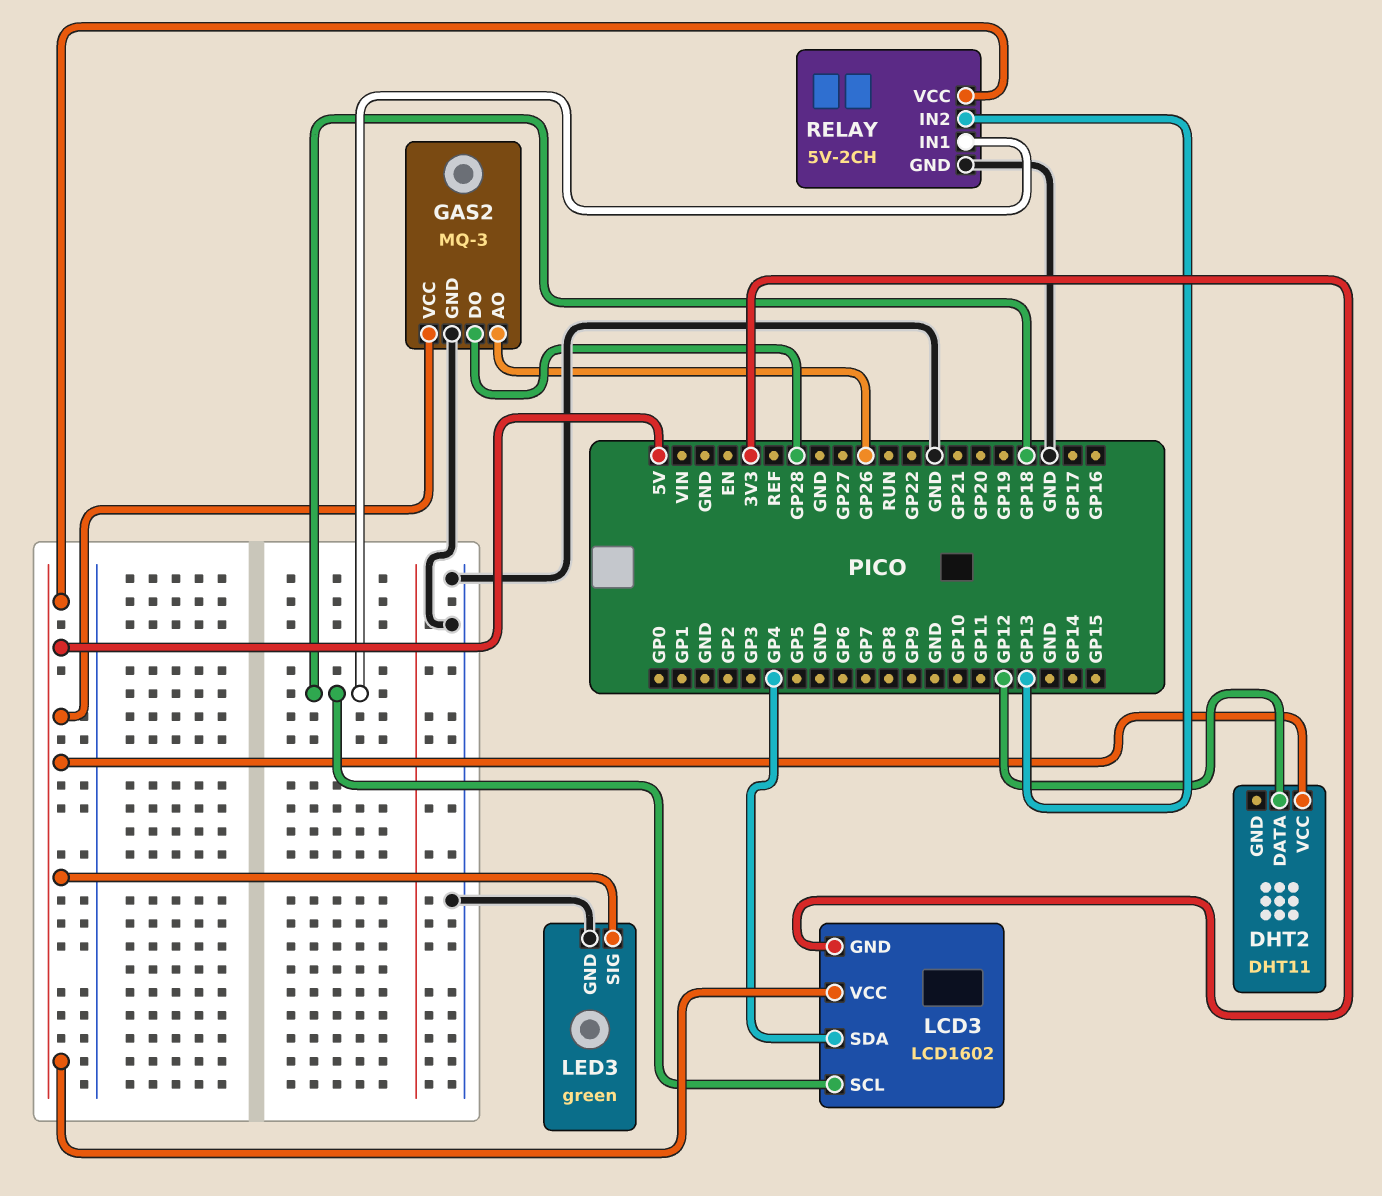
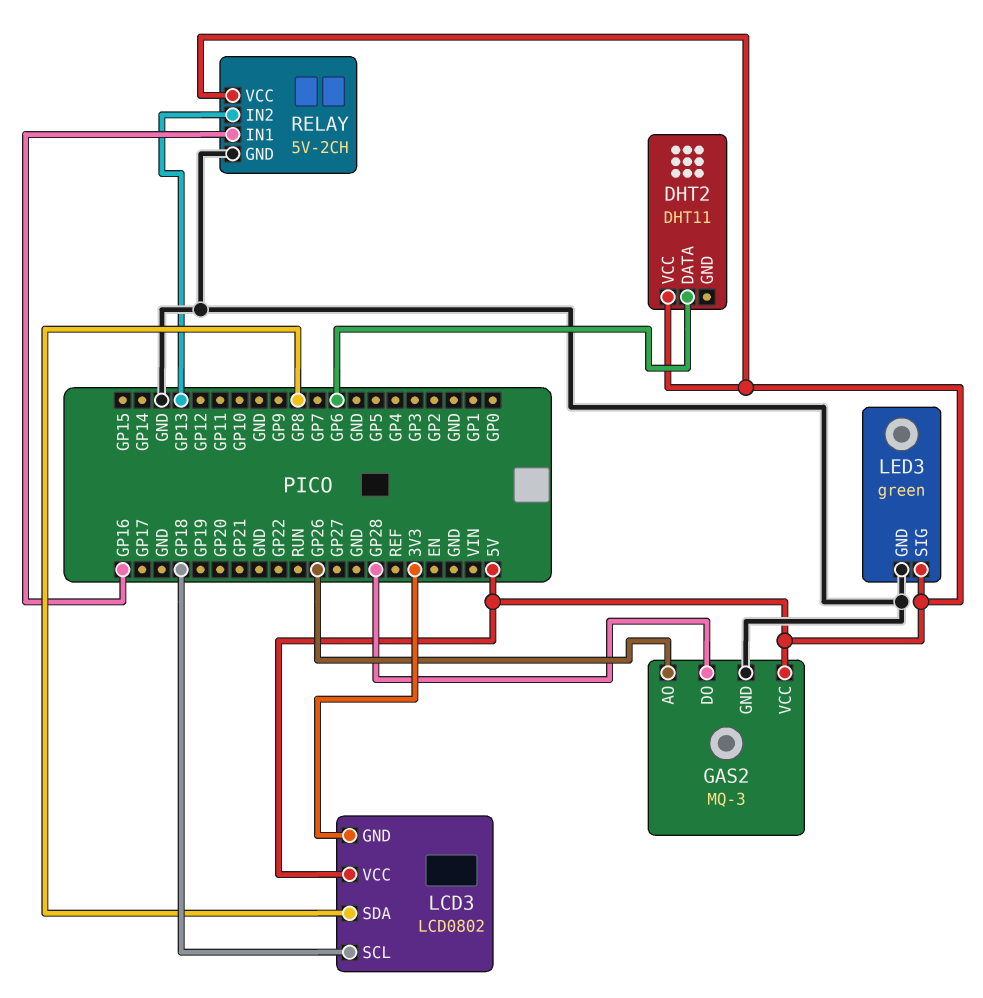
DHT2 pin DATA: GP12 -> GP6
LCD3: LCD1602 -> LCD0802
LCD3 pin SDA: GP4 -> GP8
RELAY pin IN1: GP18 -> GP16

